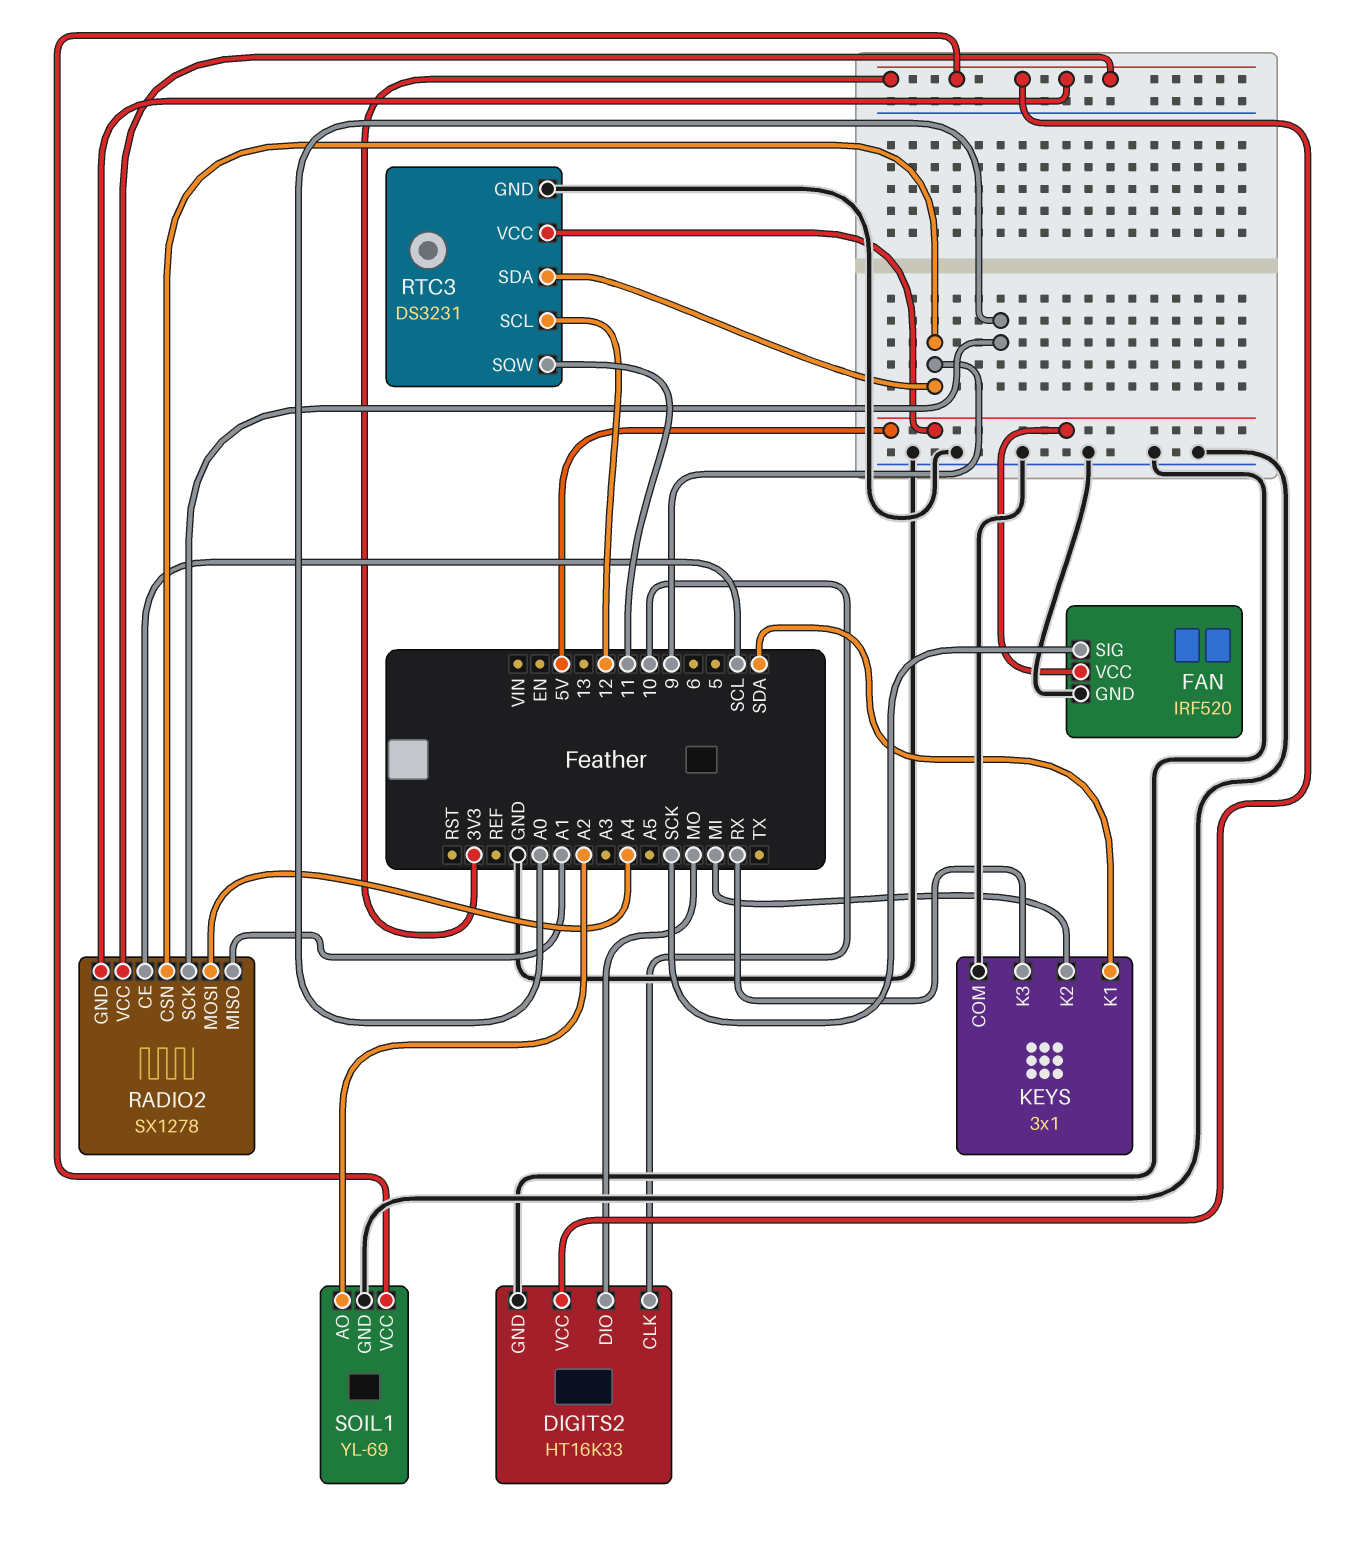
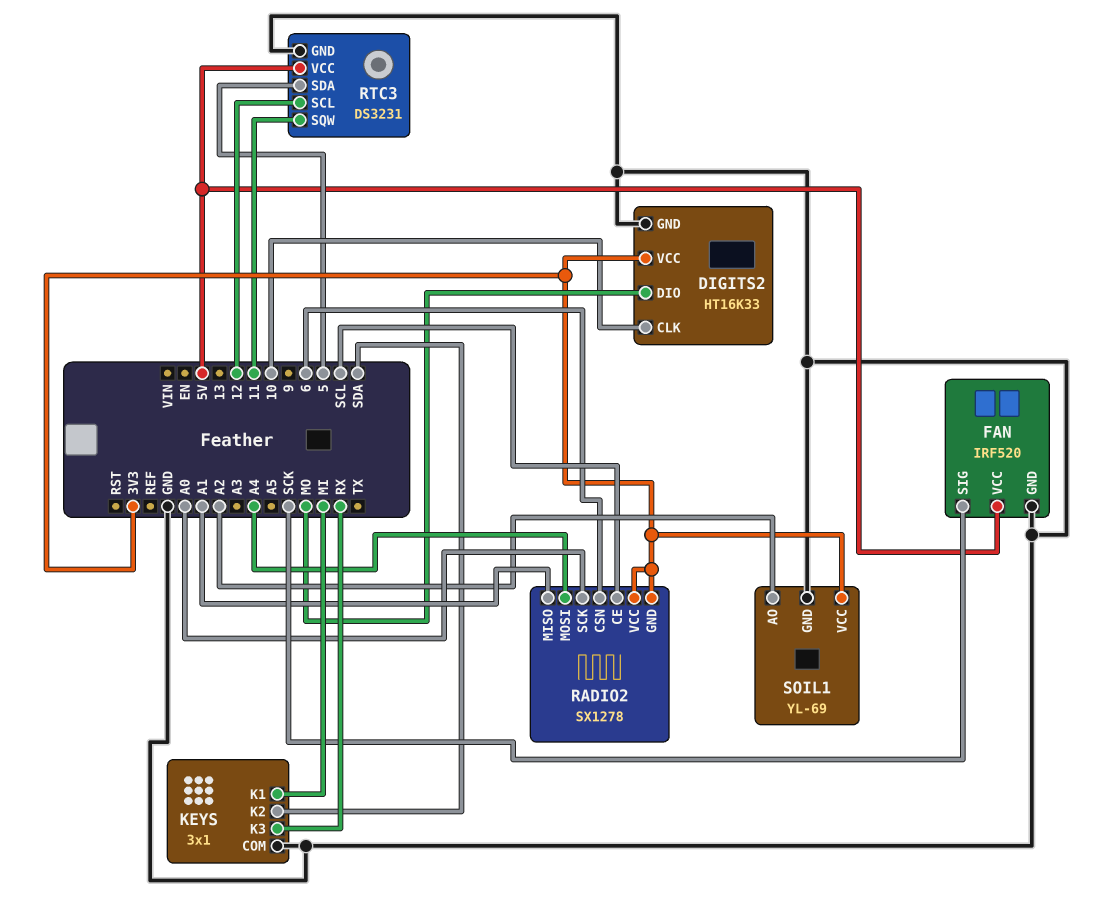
KEYS pin K1: SDA -> MI
KEYS pin K2: MI -> SDA
RADIO2 pin CSN: 9 -> 6
RTC3 pin SDA: 9 -> 5

